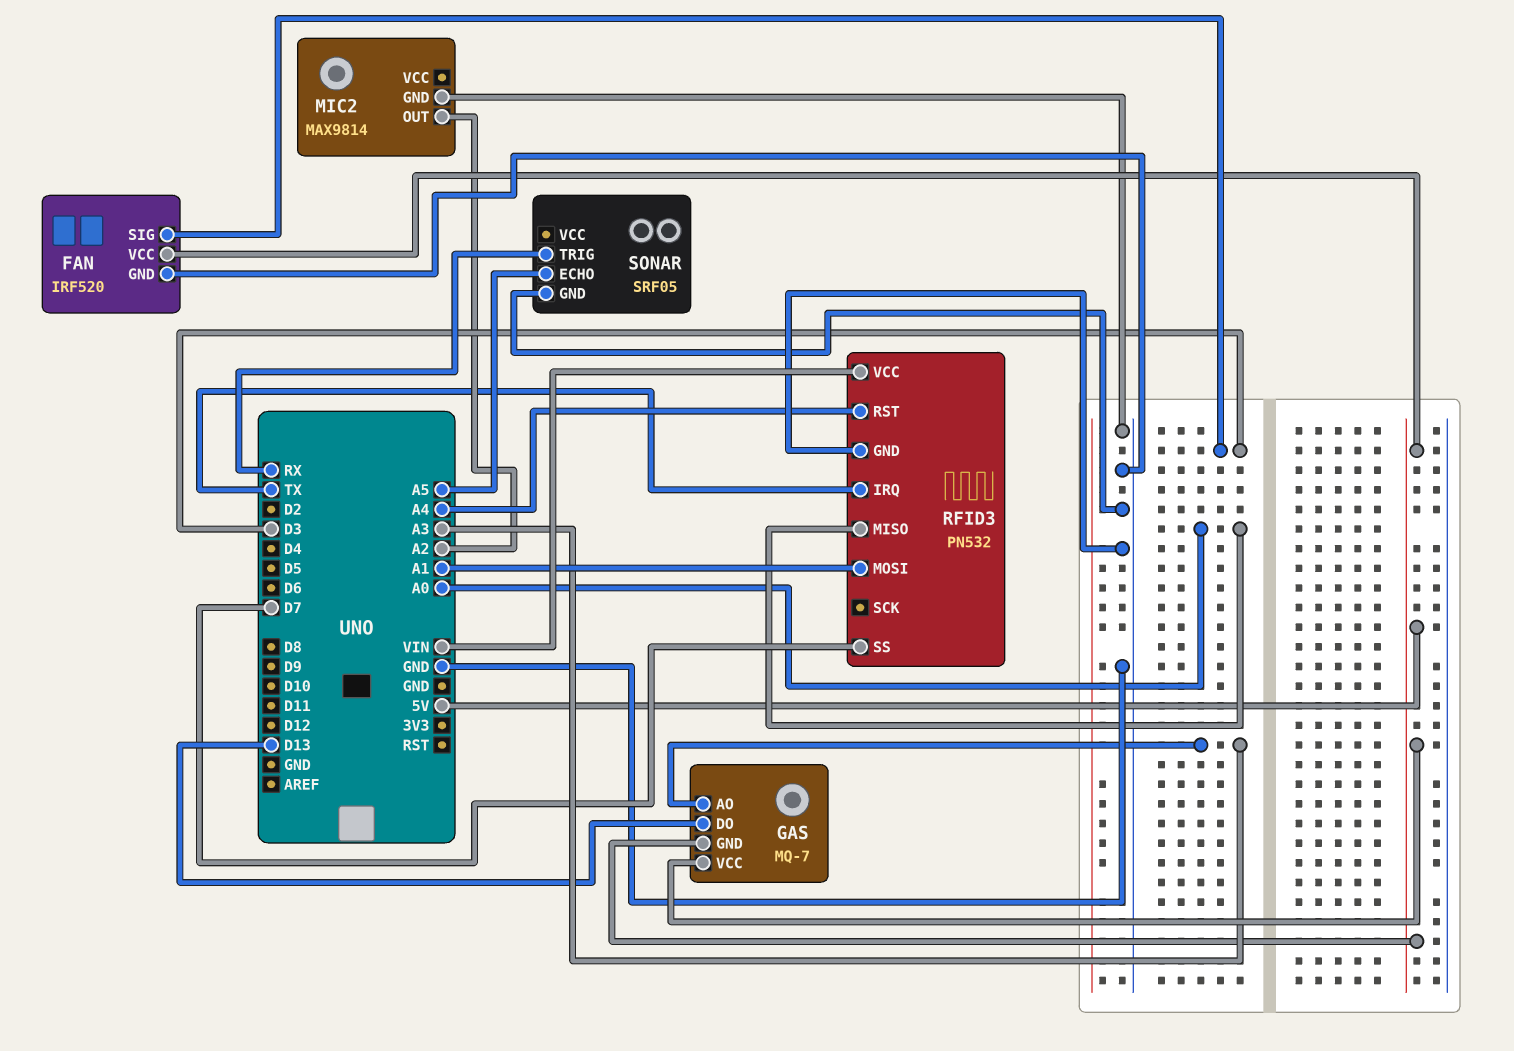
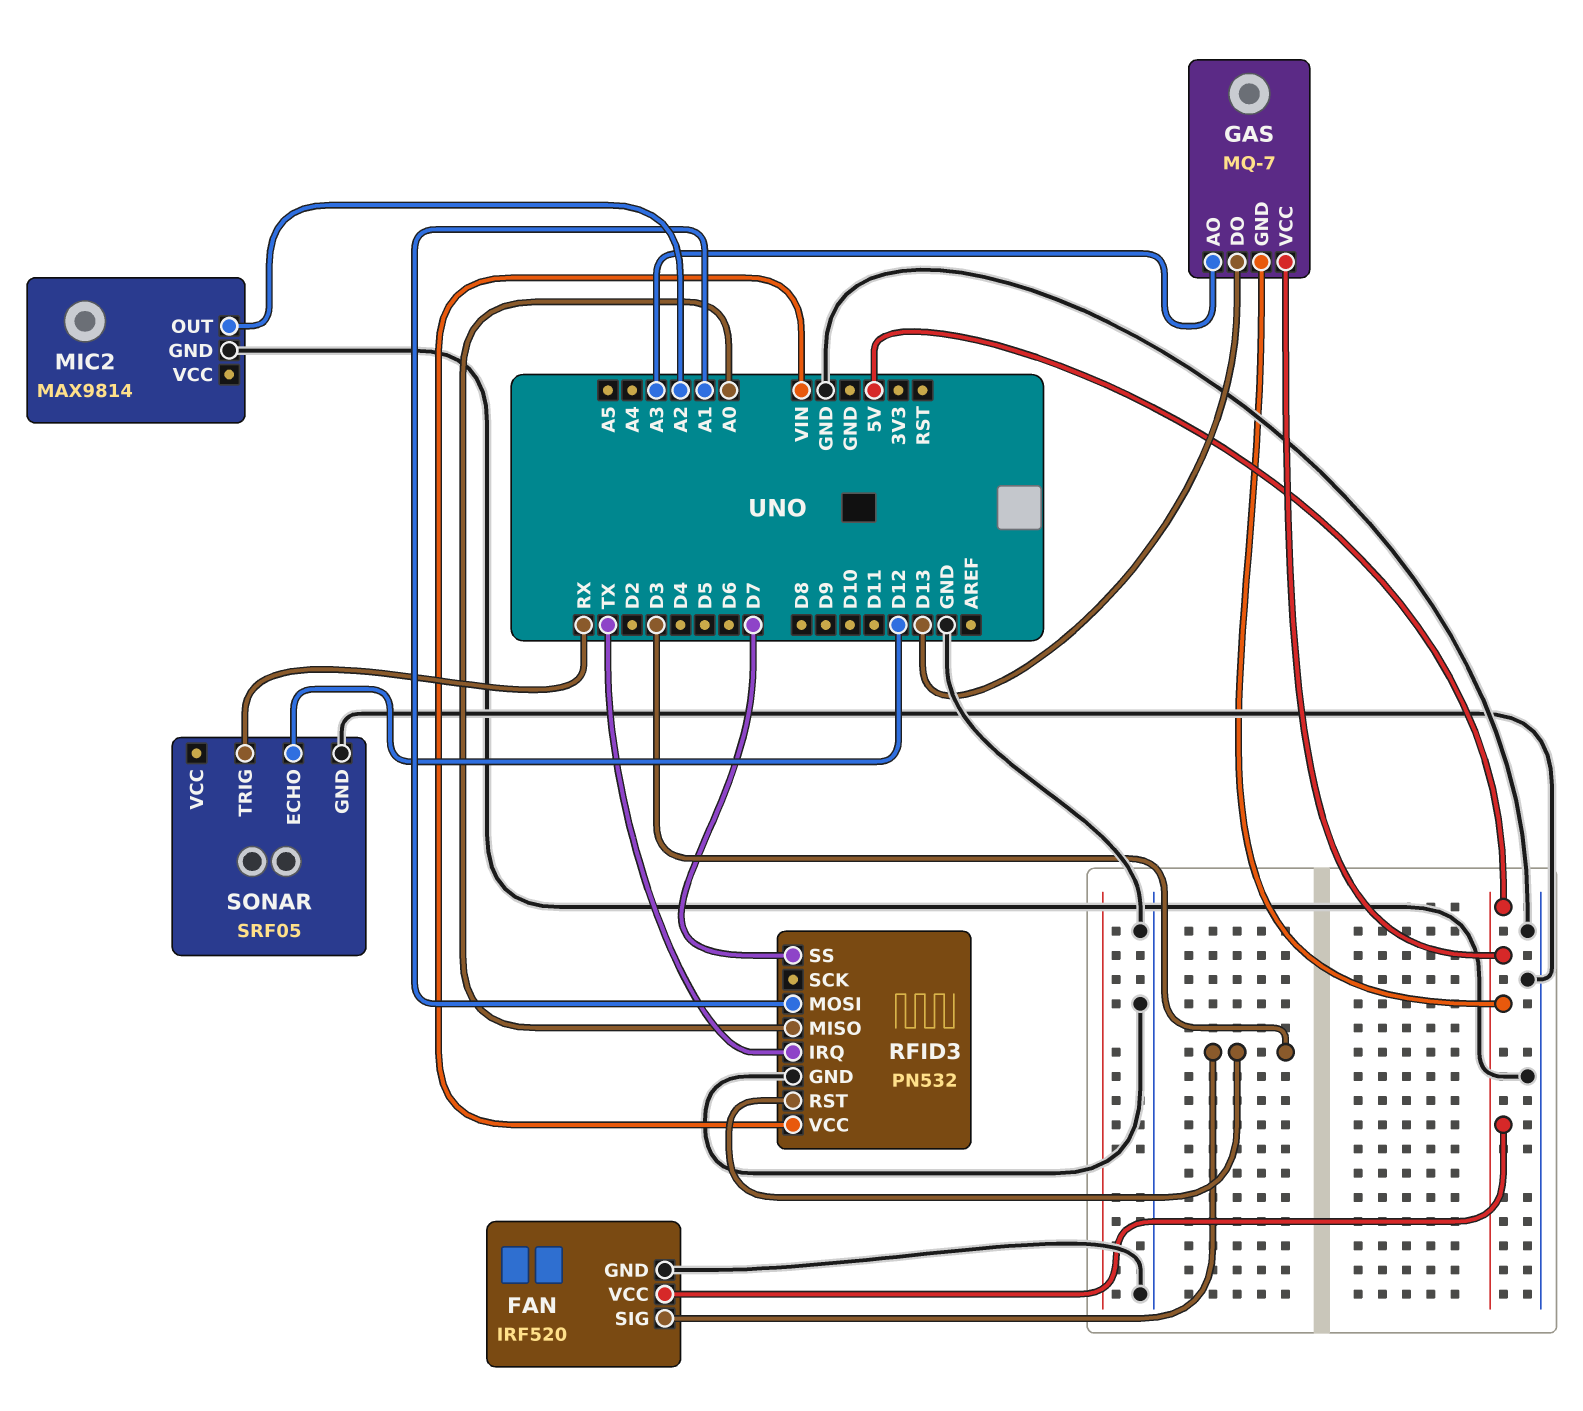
RFID3 pin RST: A4 -> D3
SONAR pin ECHO: A5 -> D12

